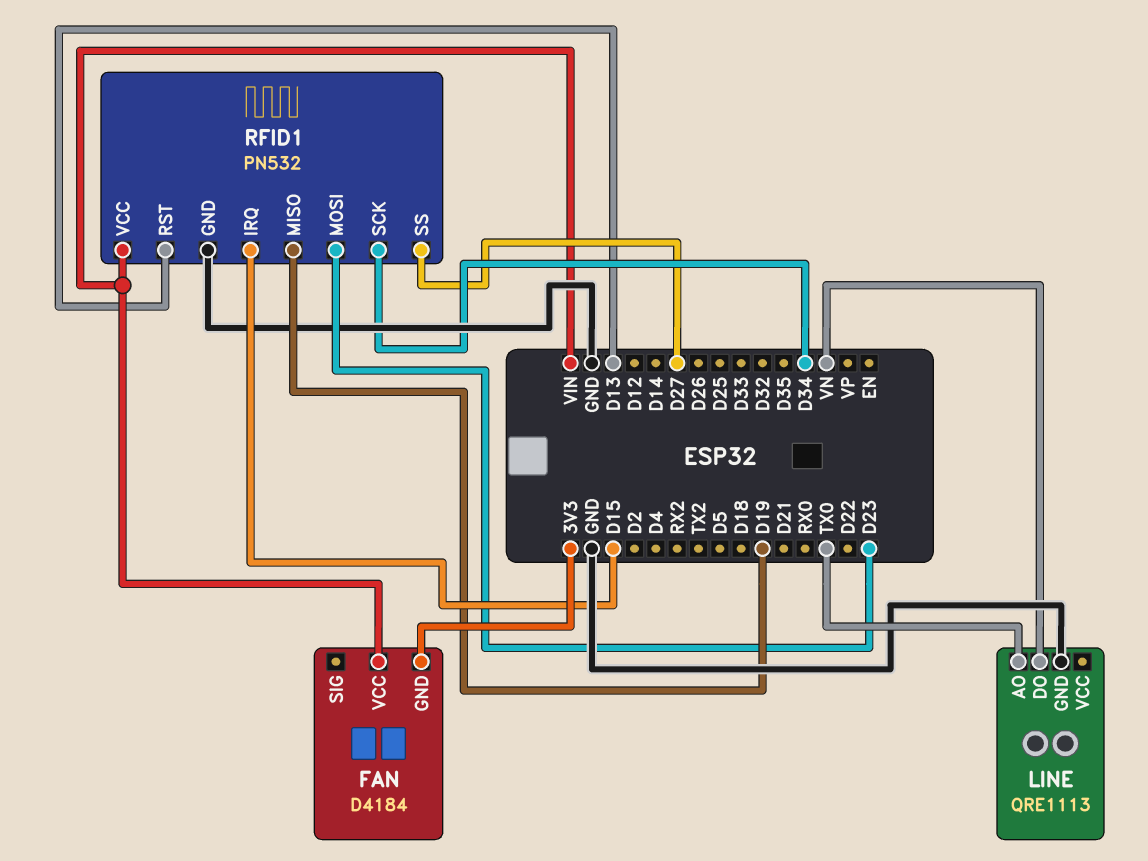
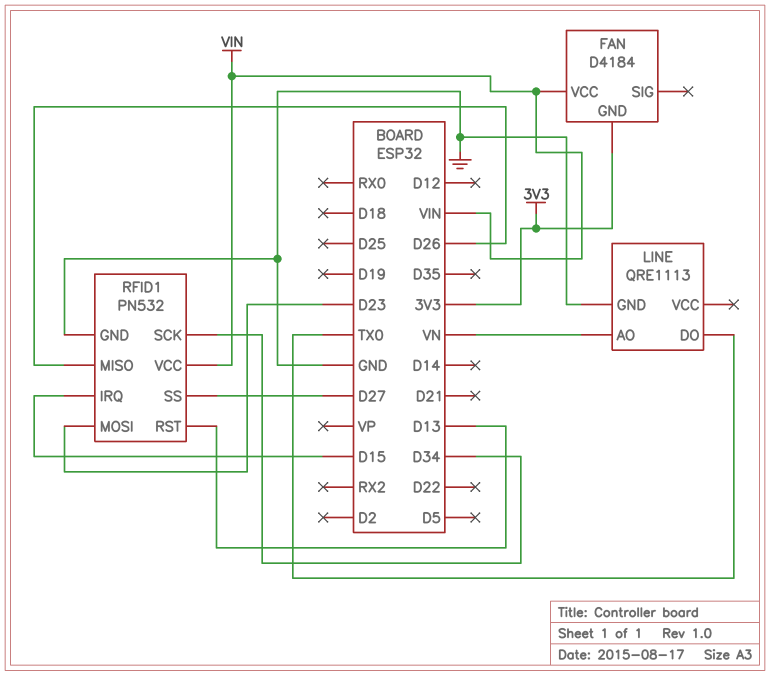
LINE pin AO: TX0 -> VN
LINE pin DO: VN -> TX0
RFID1 pin MISO: D19 -> D26

